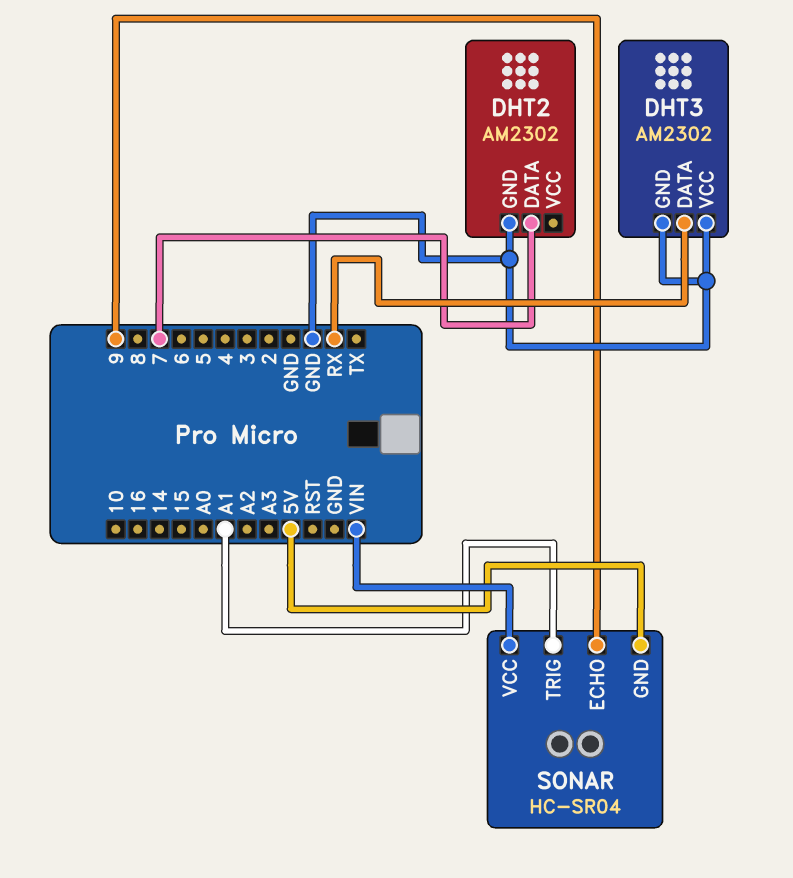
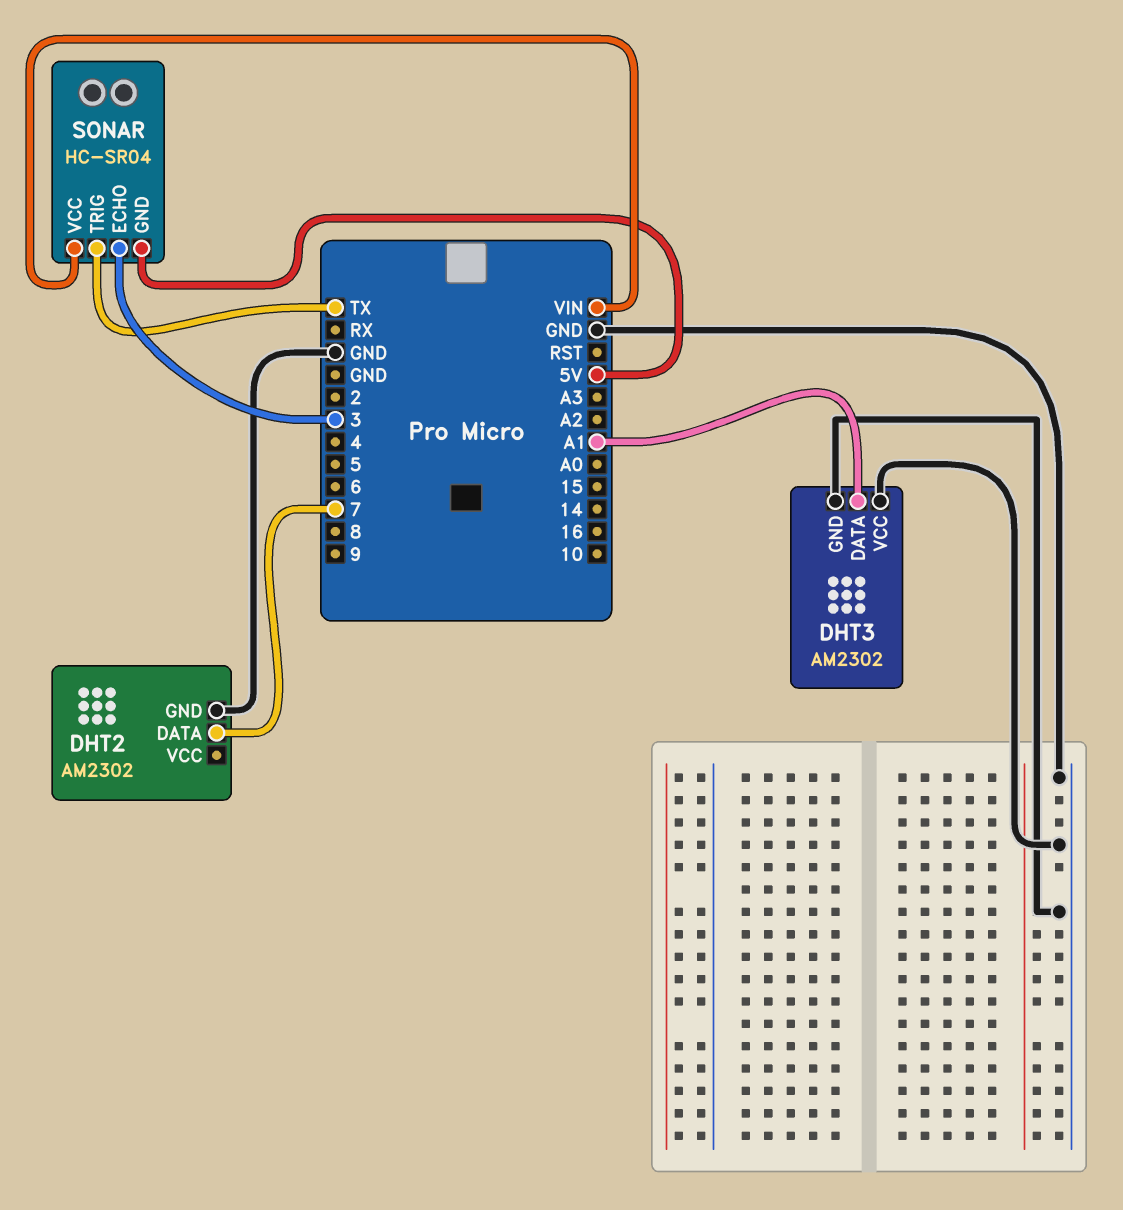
DHT3 pin DATA: RX -> A1
SONAR pin ECHO: 9 -> 3
SONAR pin TRIG: A1 -> TX

